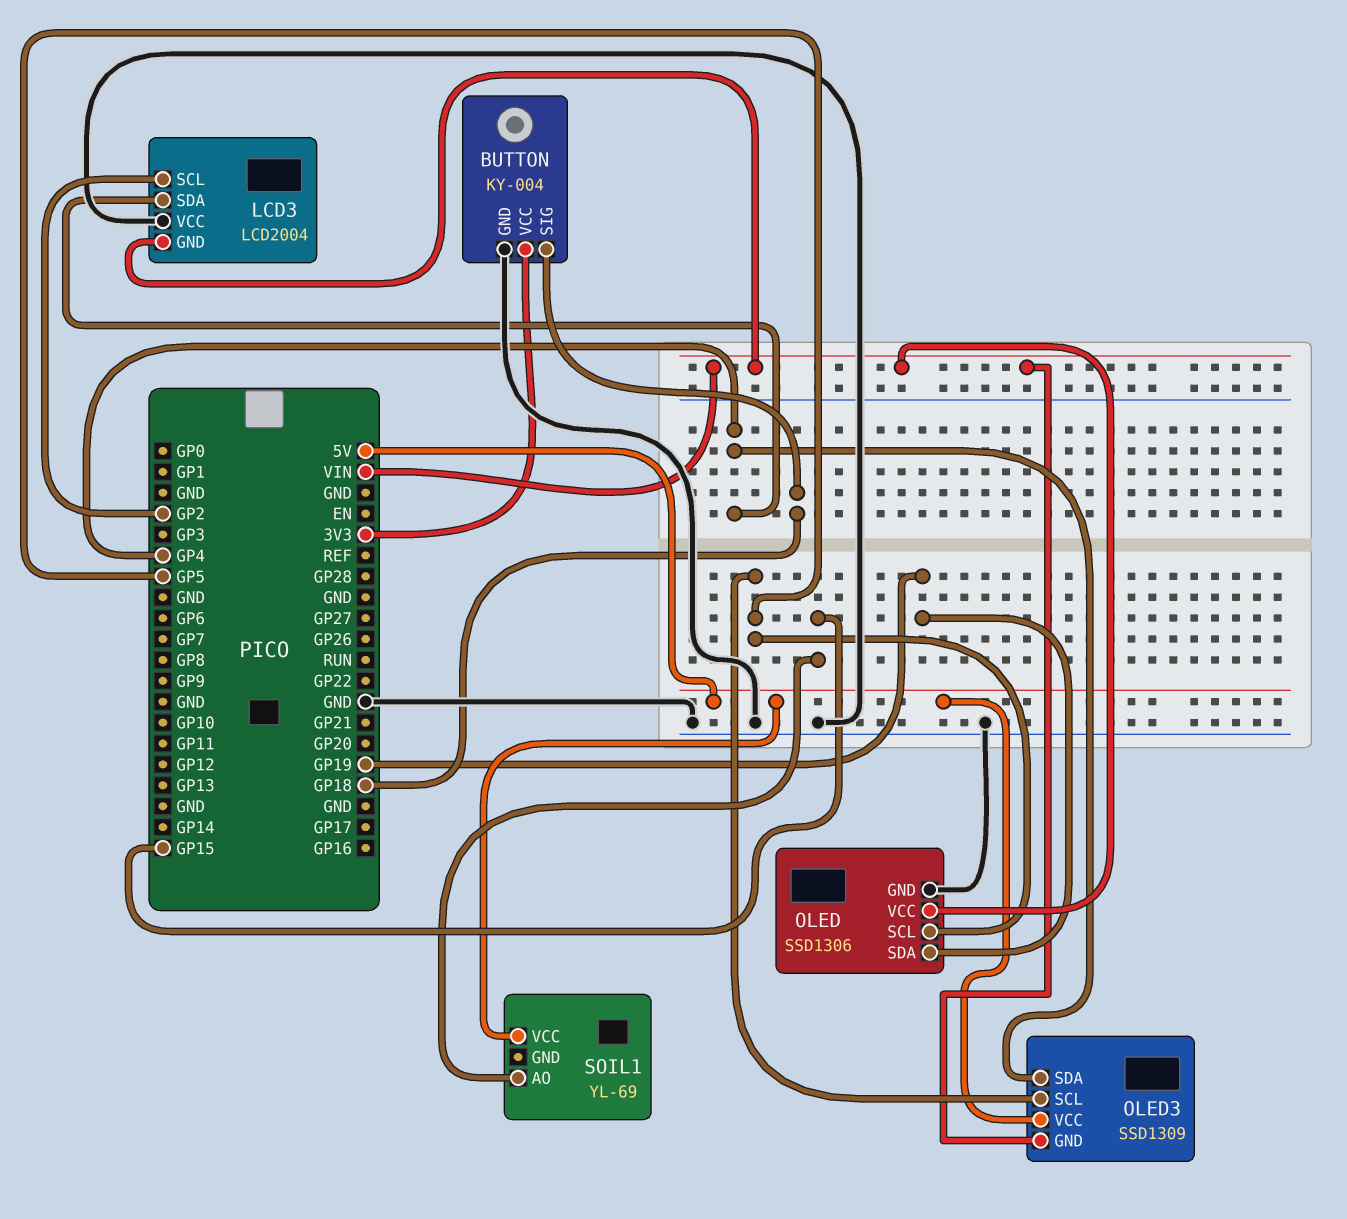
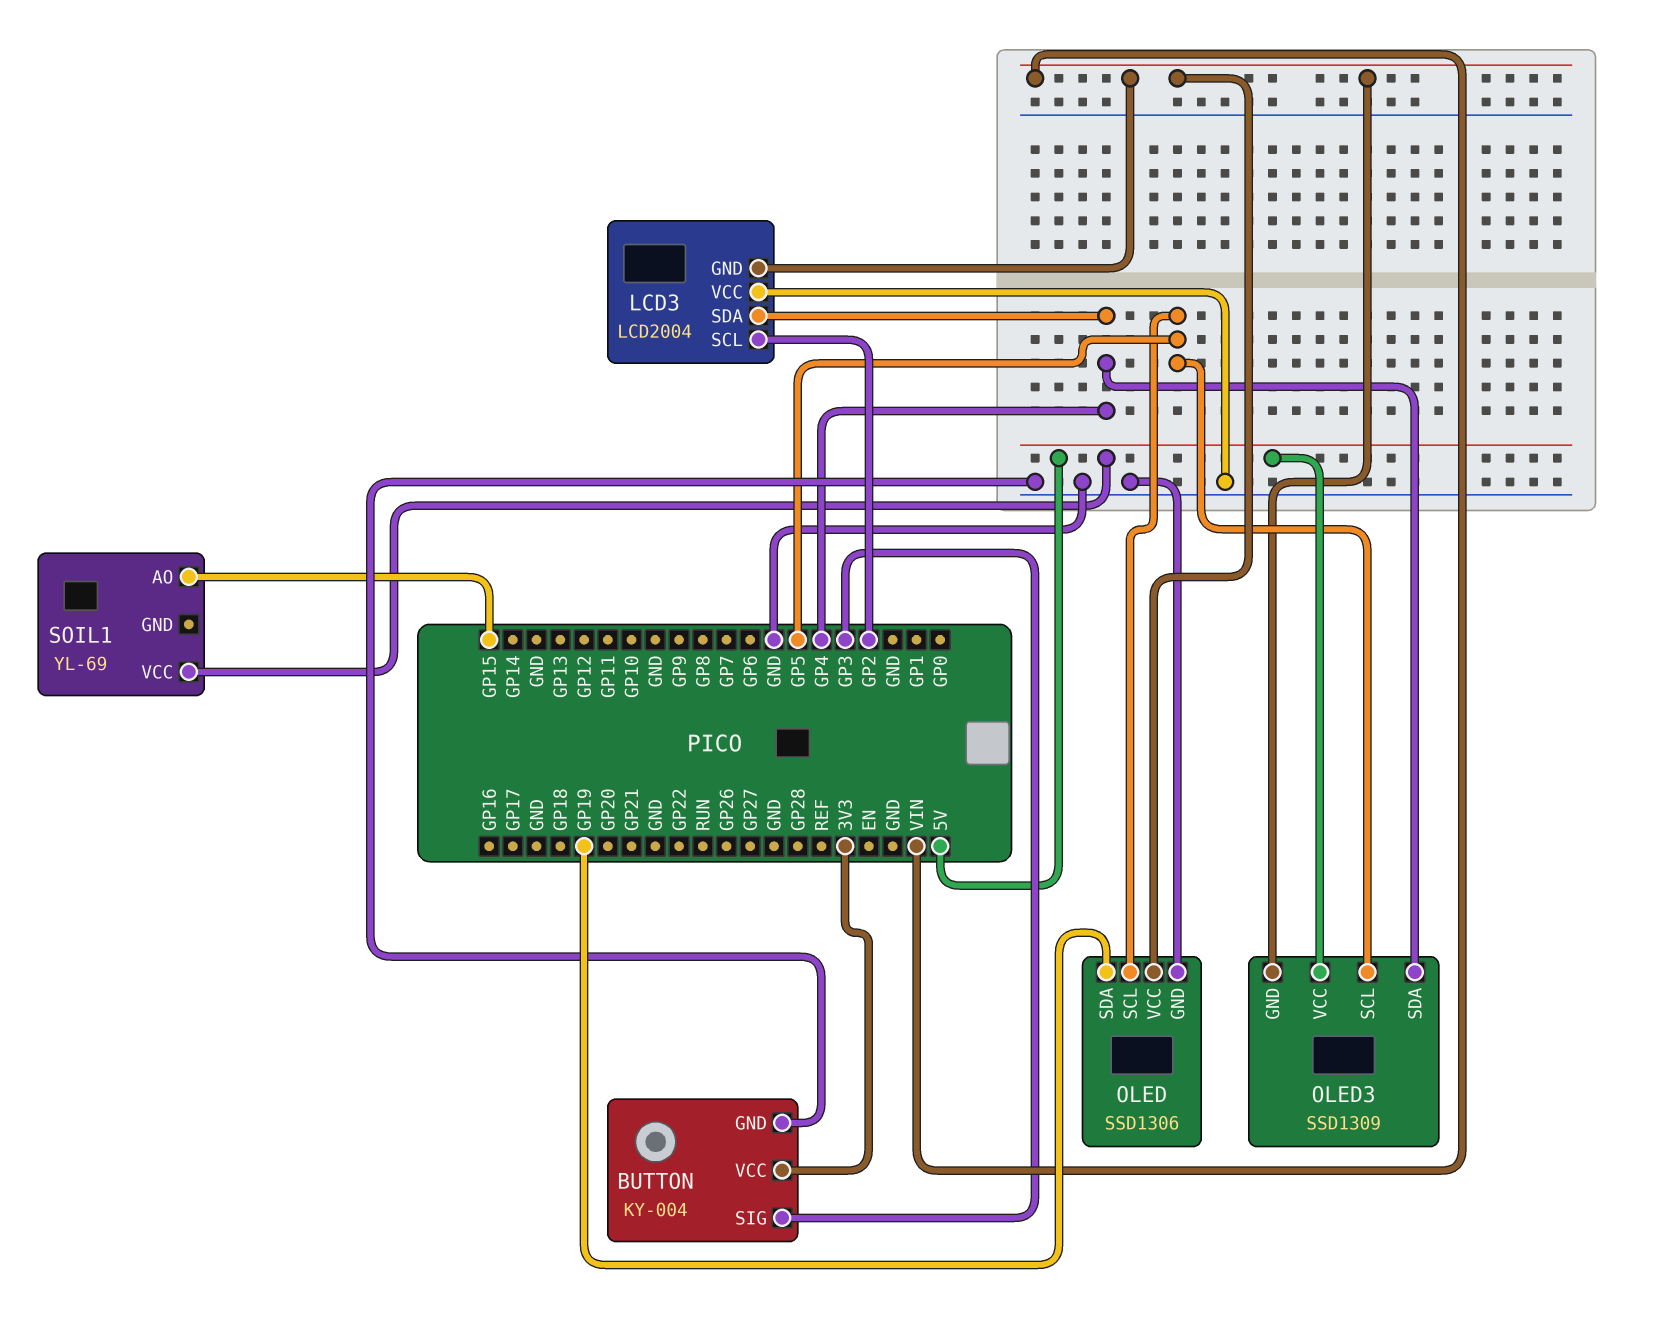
BUTTON pin SIG: GP18 -> GP3

